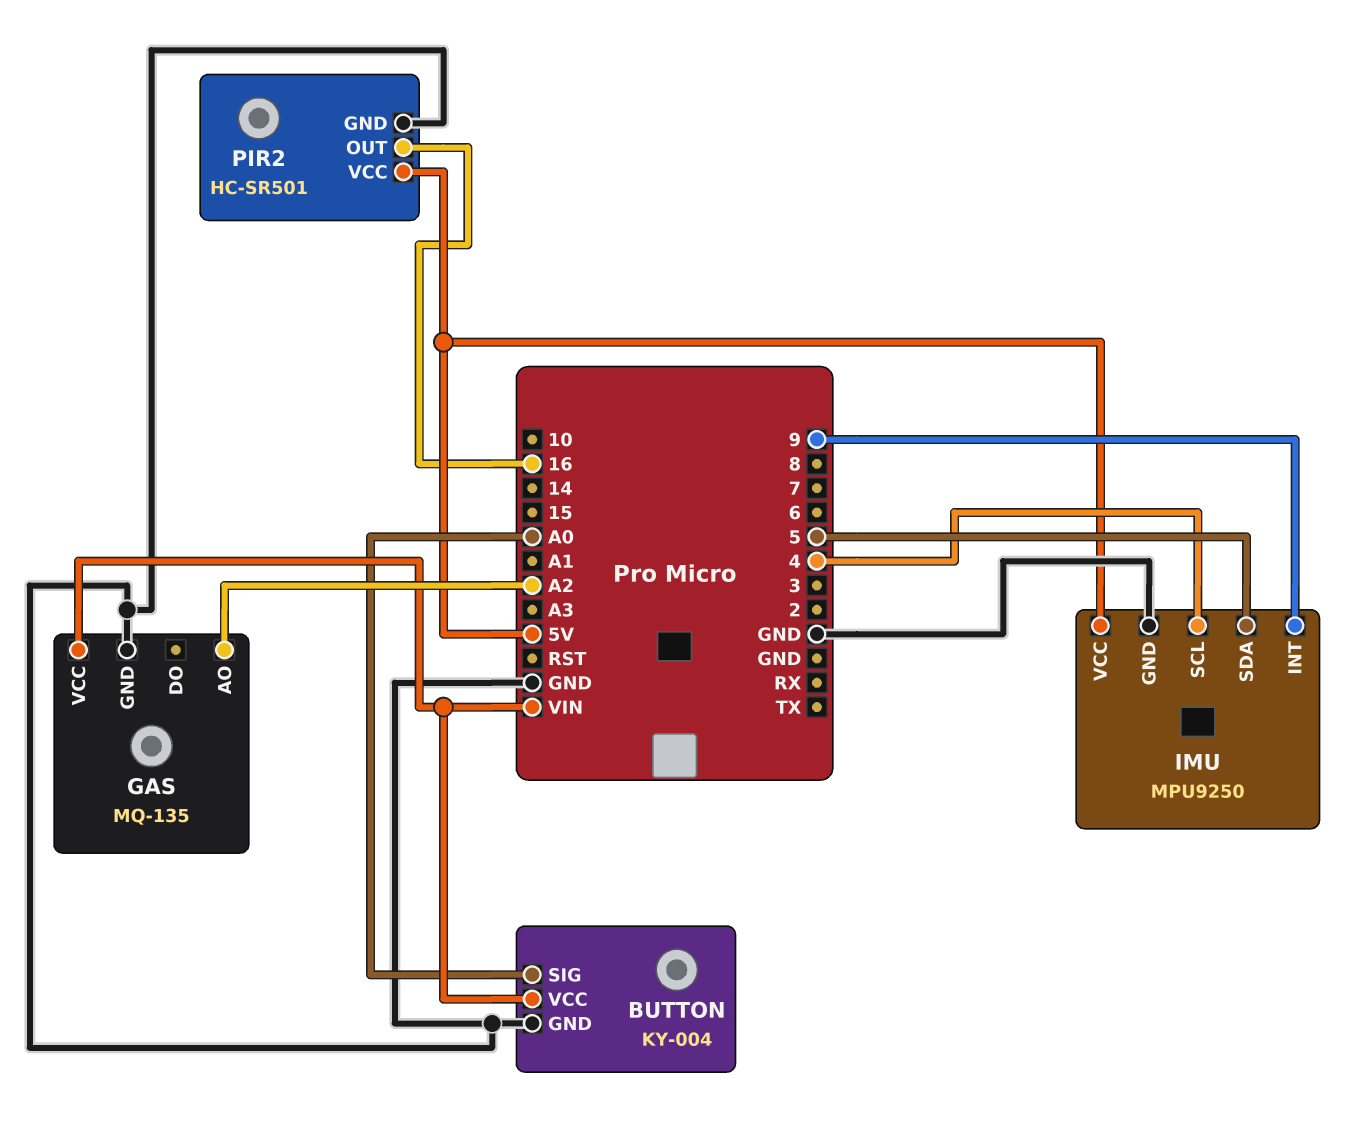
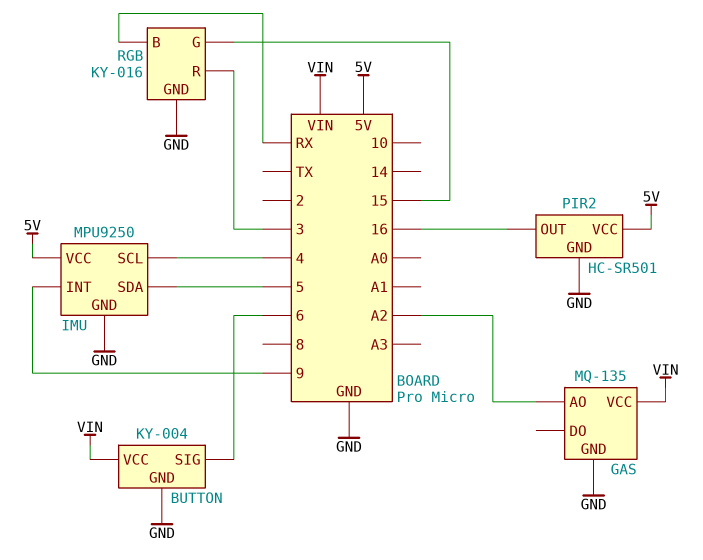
BUTTON pin SIG: A0 -> 6
RGB: none -> KY-016
RGB pin B: none -> RX
RGB pin G: none -> 15
RGB pin GND: none -> GND
RGB pin R: none -> 3

